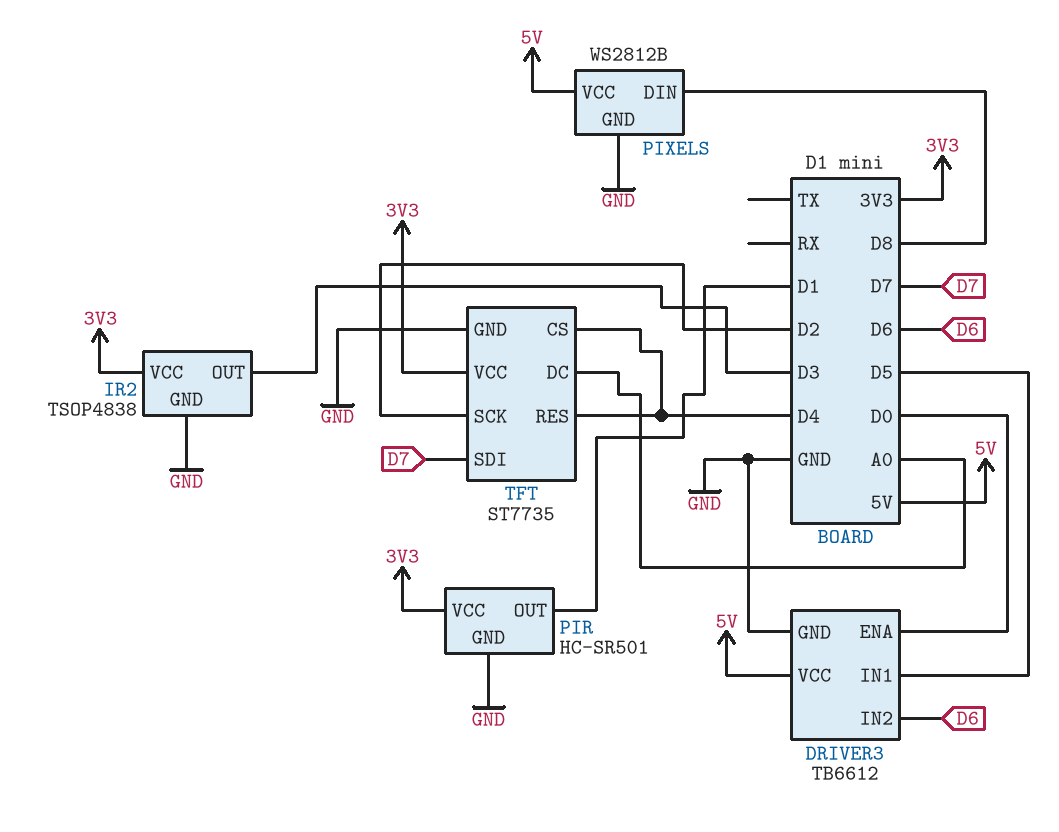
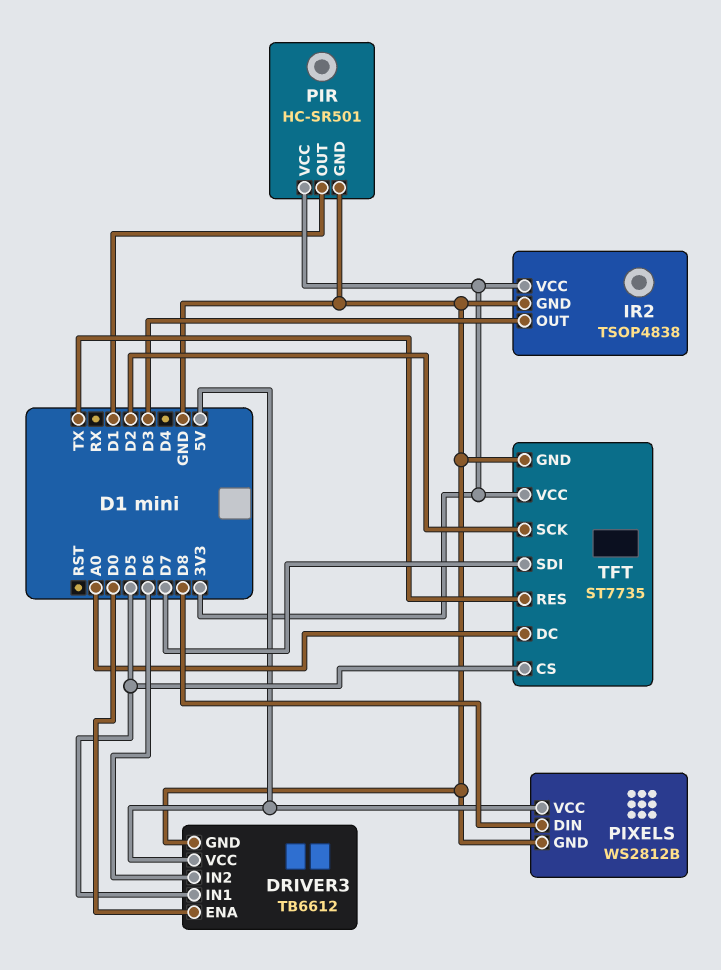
TFT pin CS: D4 -> D5
TFT pin RES: D4 -> TX

